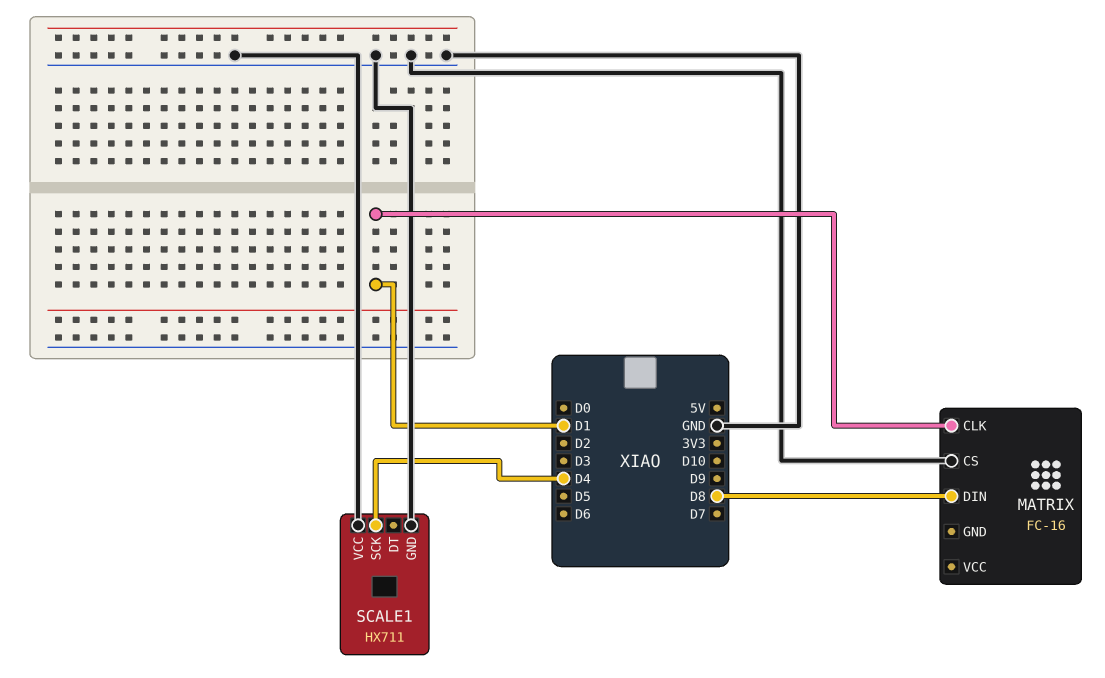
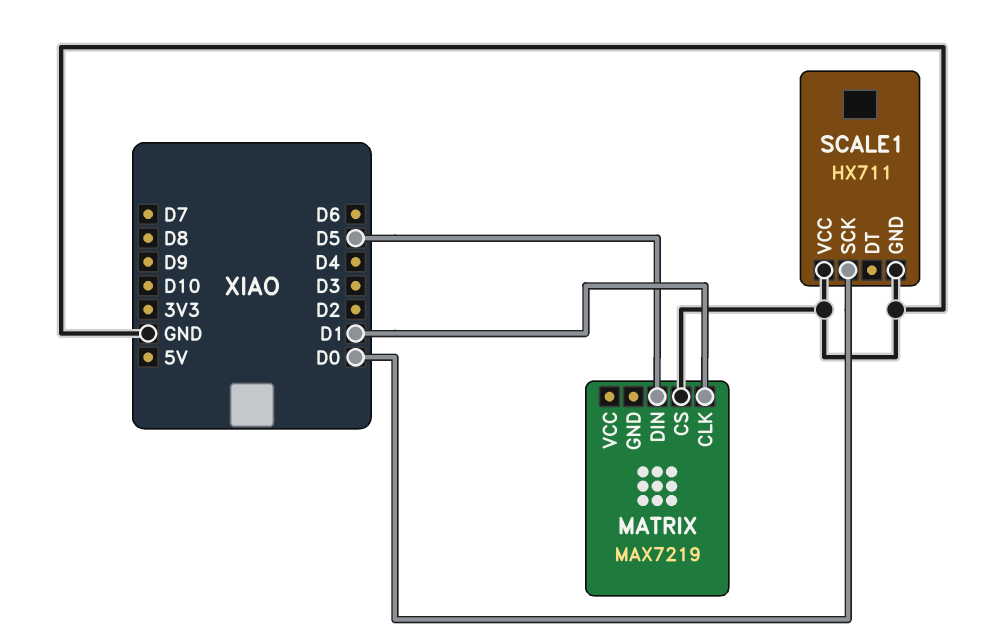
MATRIX: FC-16 -> MAX7219
MATRIX pin DIN: D8 -> D5
SCALE1 pin SCK: D4 -> D0

